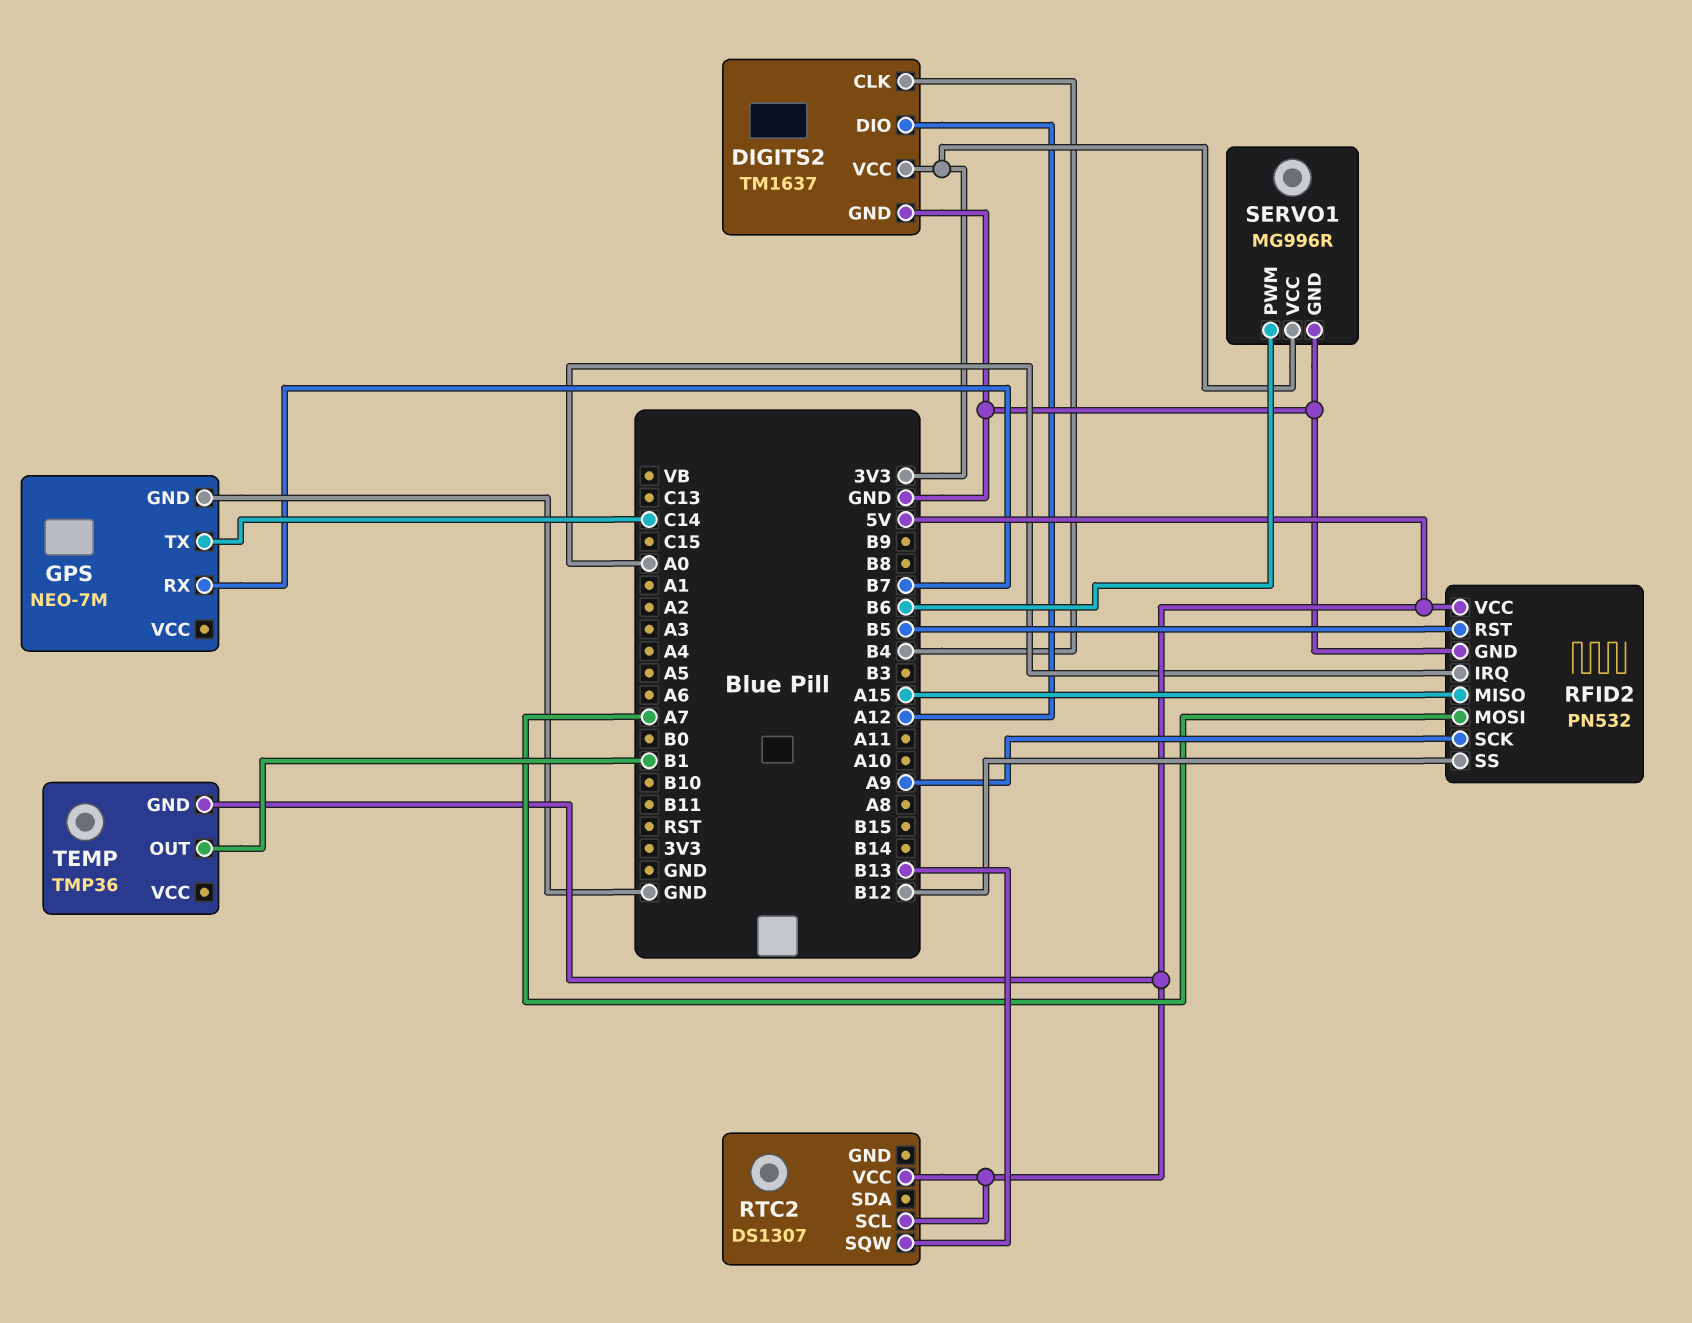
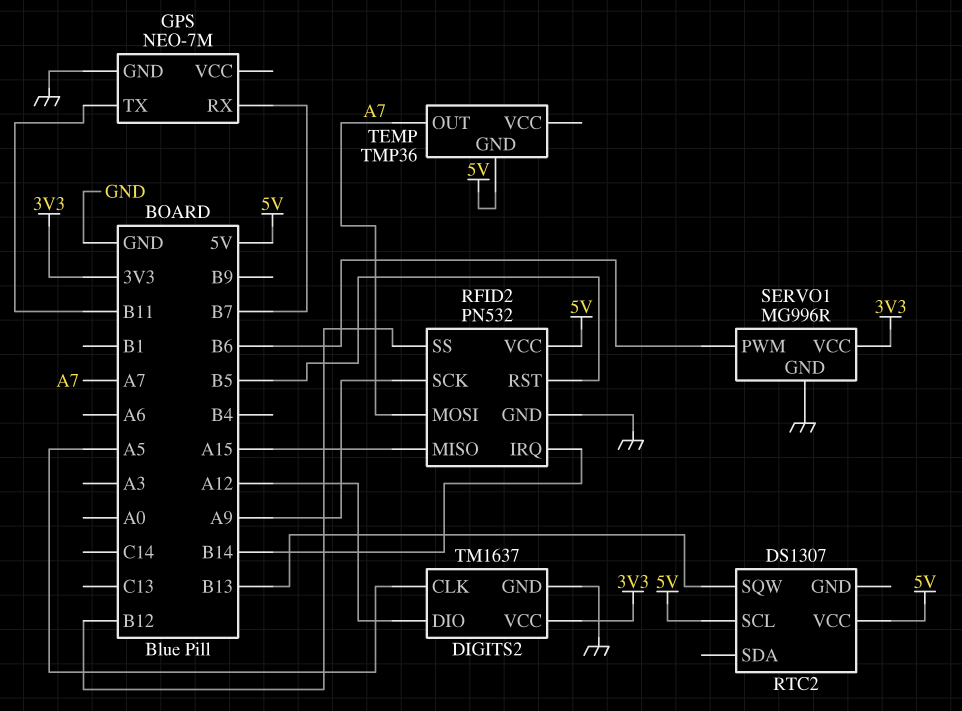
DIGITS2 pin CLK: B4 -> A5
GPS pin TX: C14 -> B11
RFID2 pin IRQ: A0 -> B14
TEMP pin OUT: B1 -> A7

